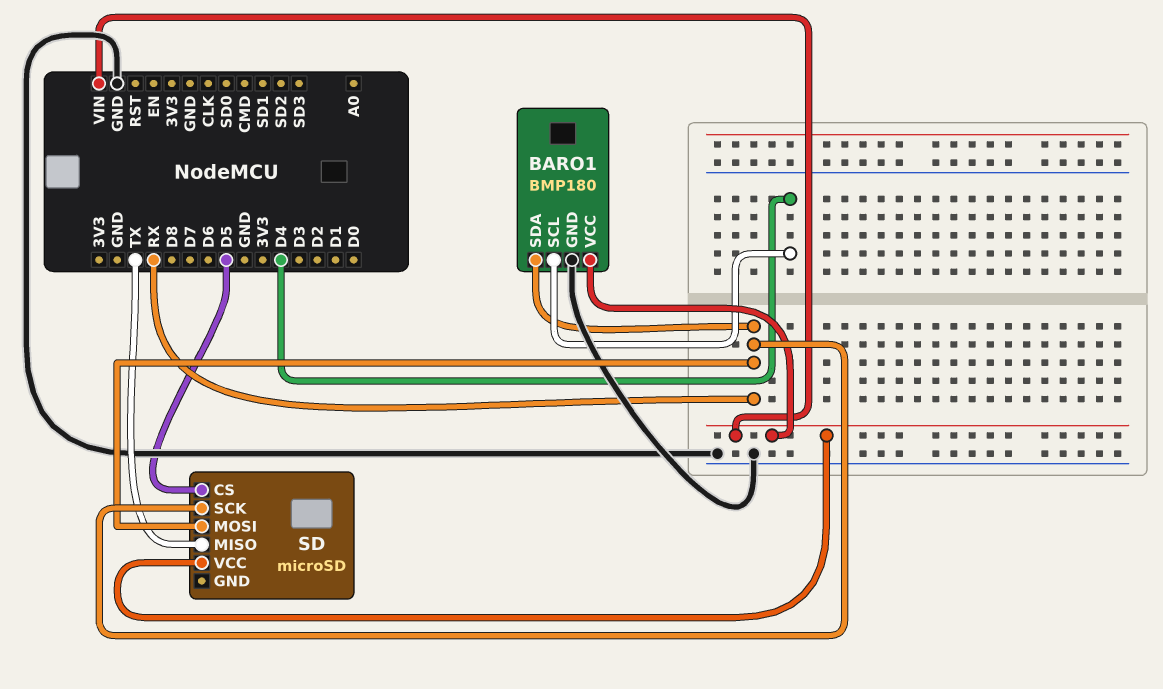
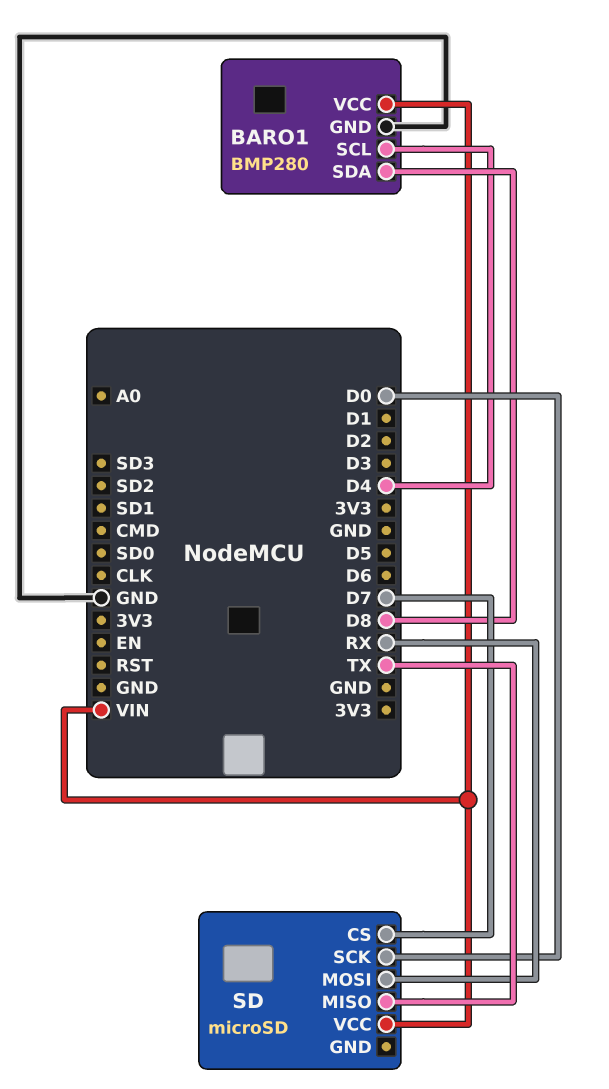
BARO1: BMP180 -> BMP280
BARO1 pin SDA: RX -> D8
SD pin CS: D5 -> D7
SD pin SCK: RX -> D0

